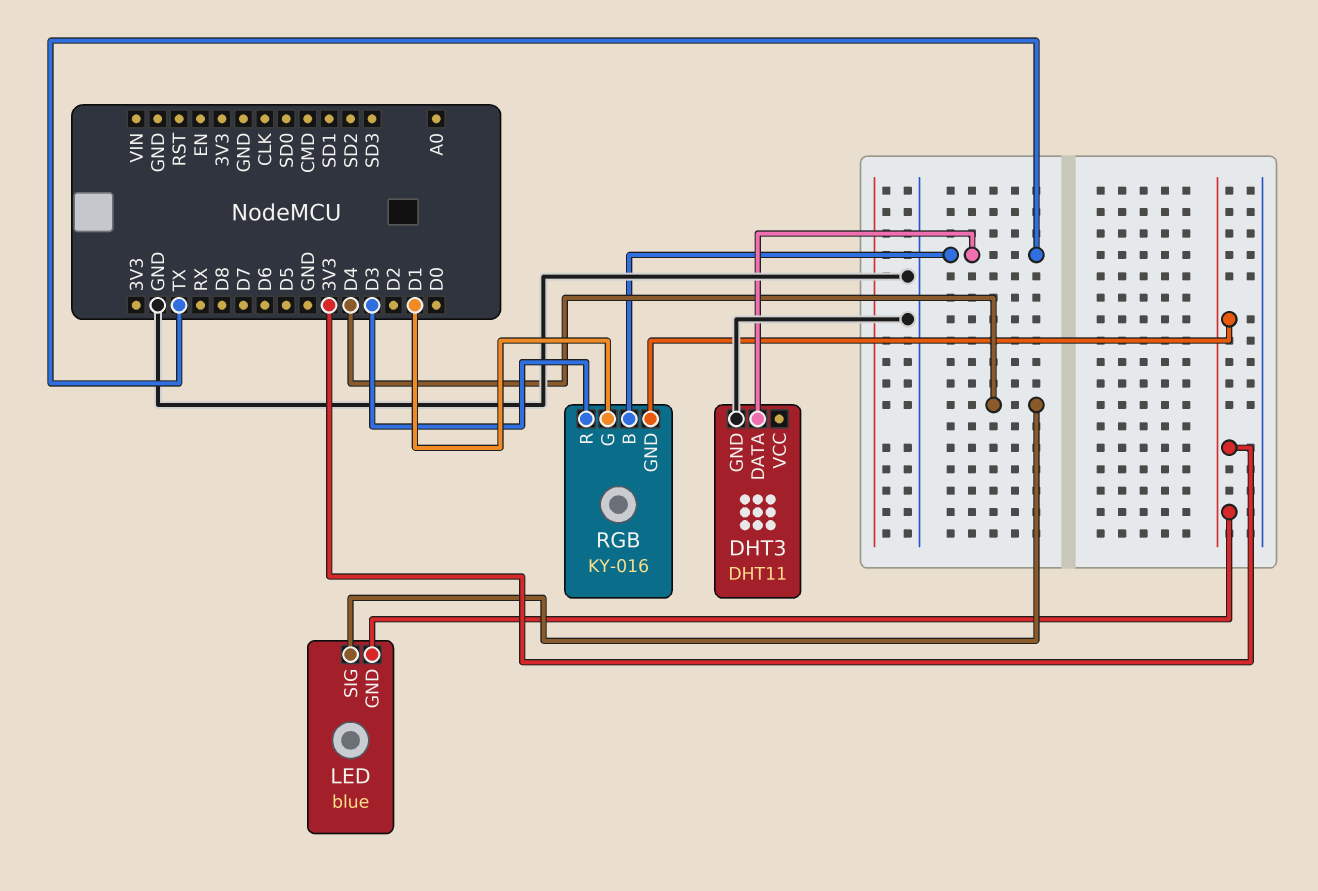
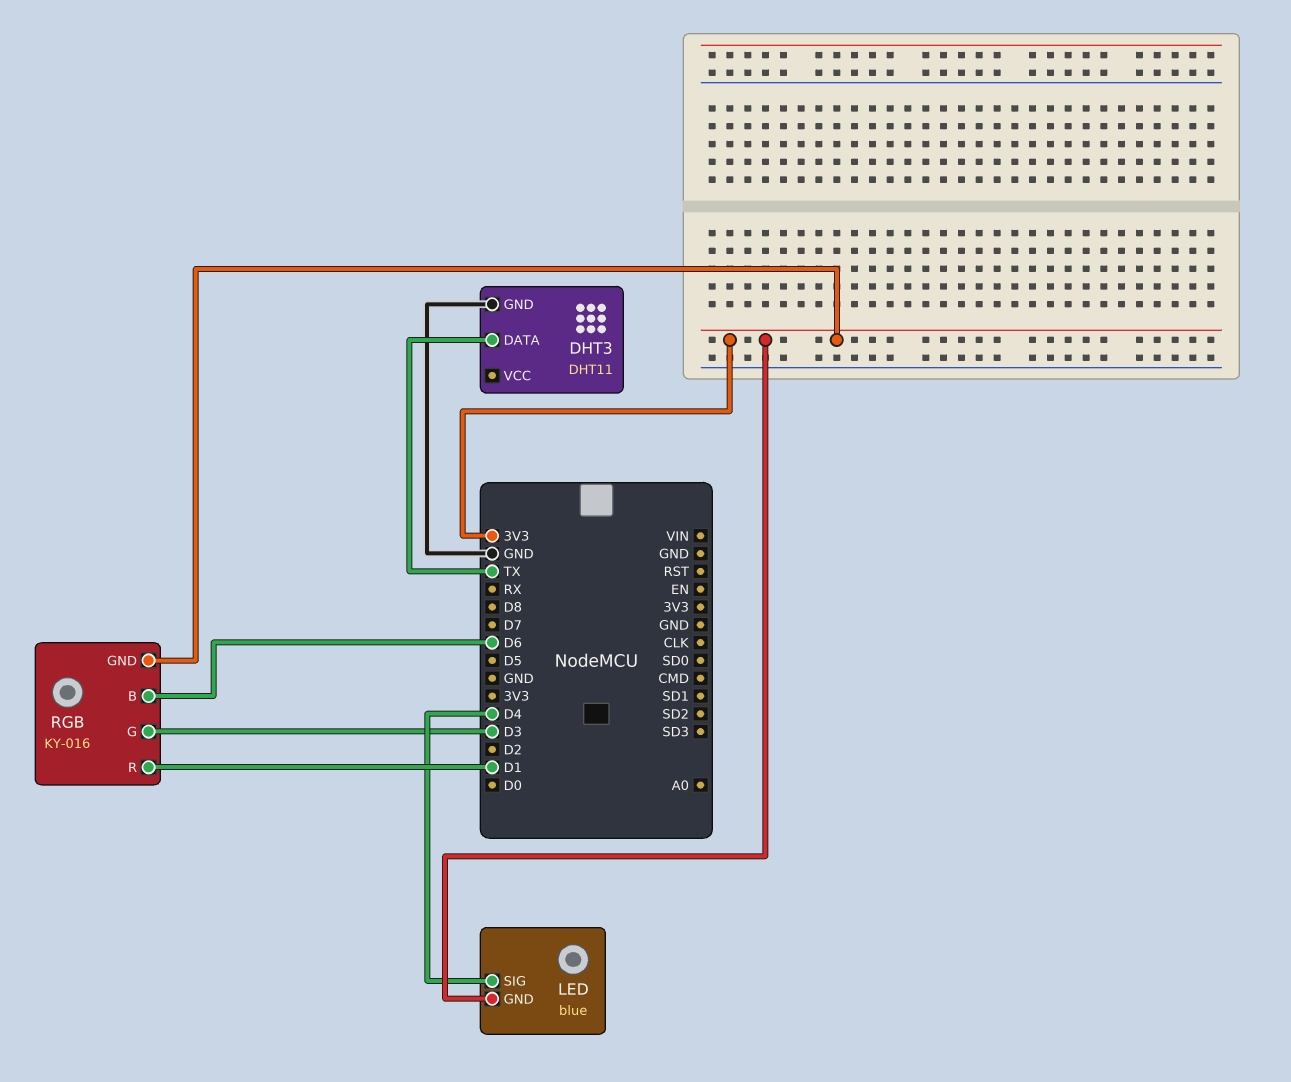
RGB pin B: TX -> D6
RGB pin G: D1 -> D3
RGB pin R: D3 -> D1

